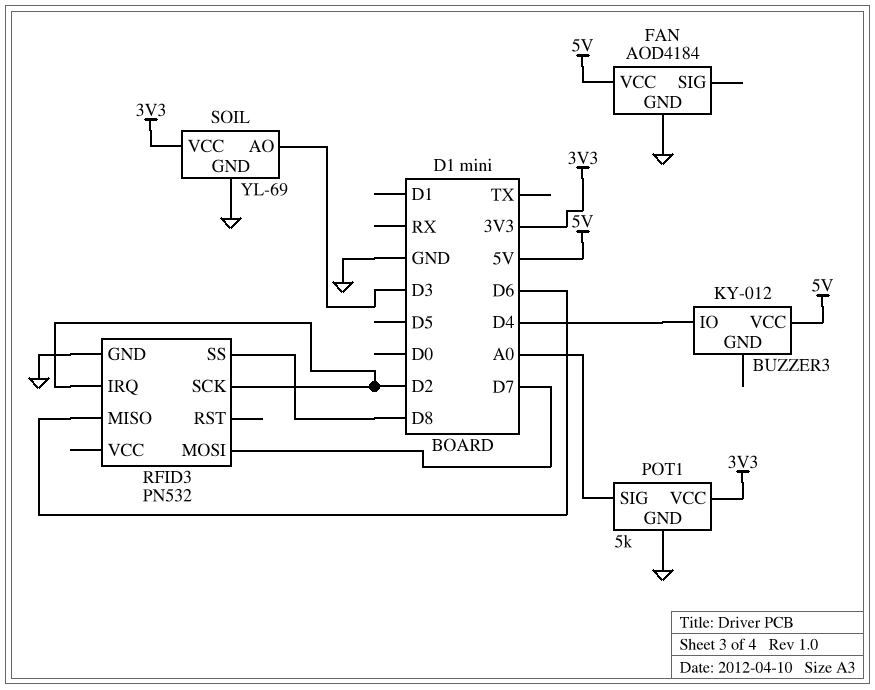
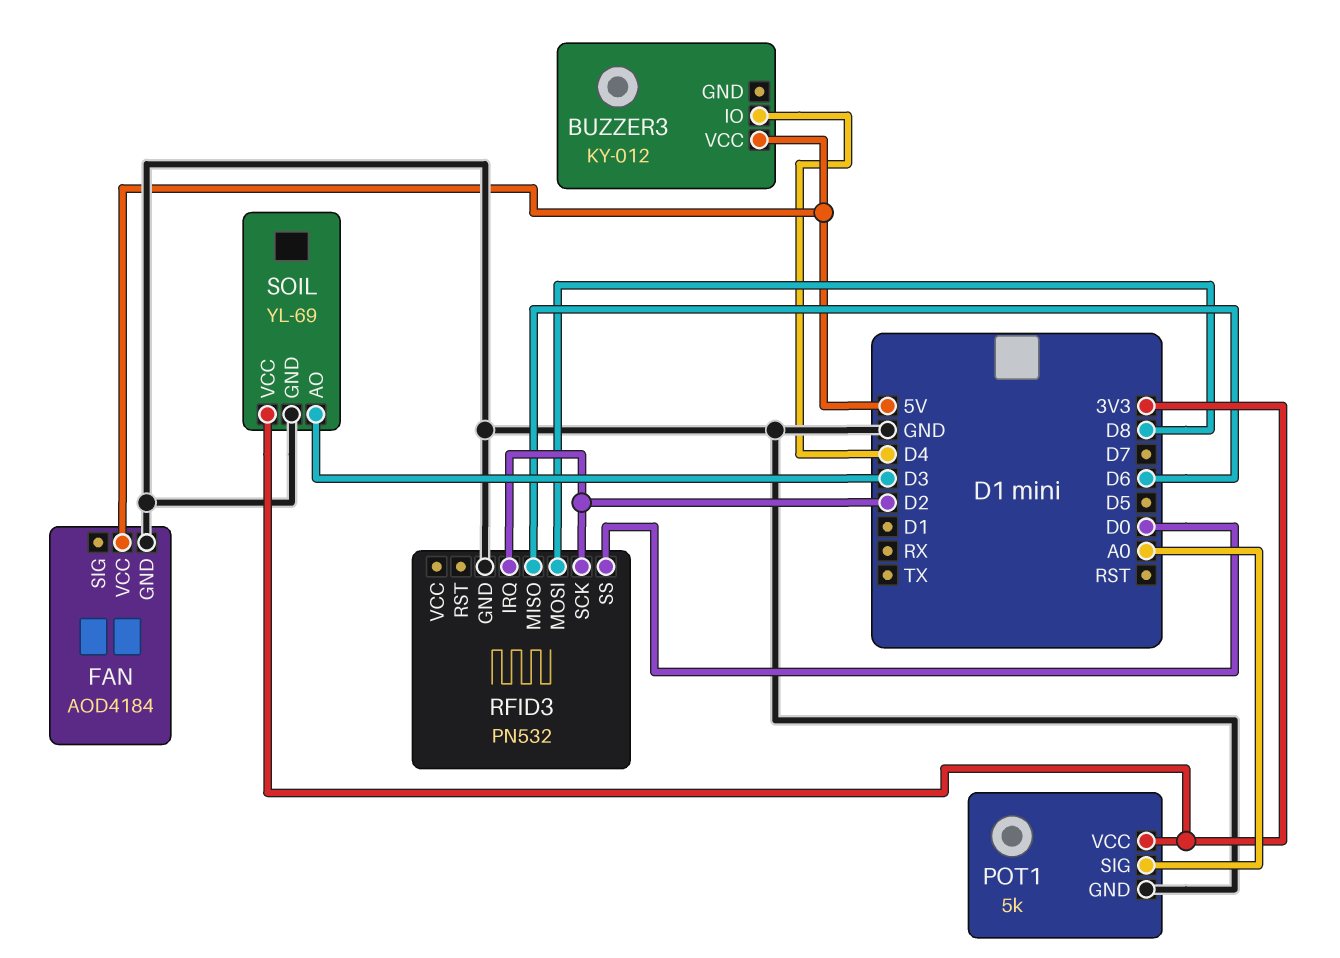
RFID3 pin MOSI: D7 -> D8
RFID3 pin SS: D8 -> D0

